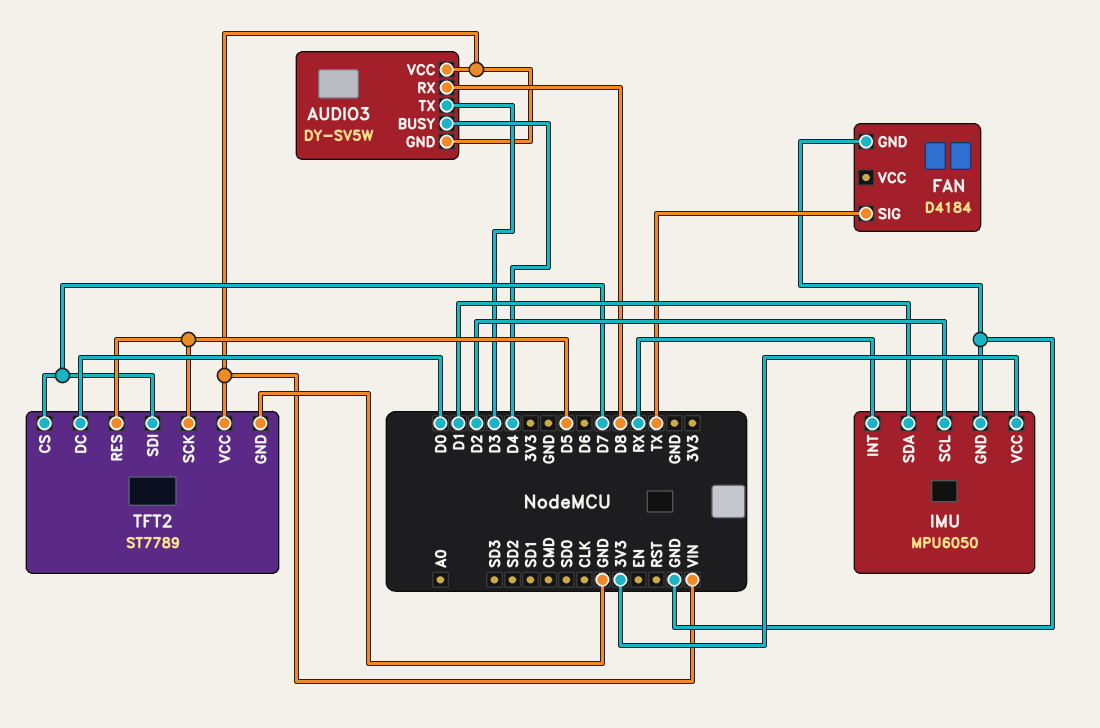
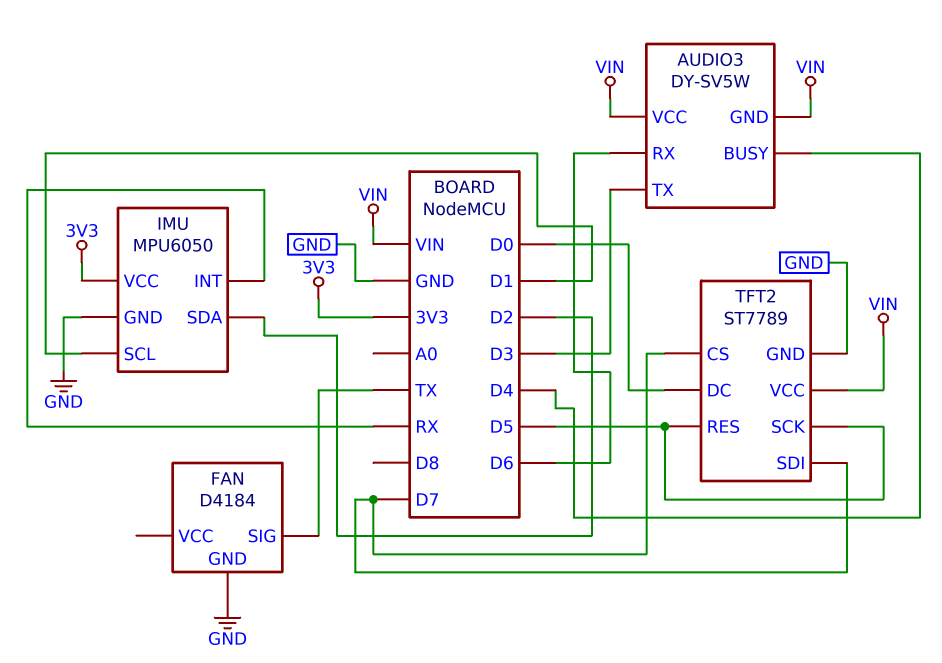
AUDIO3 pin RX: D8 -> D6
IMU pin SCL: D2 -> D1
IMU pin SDA: D1 -> D2

